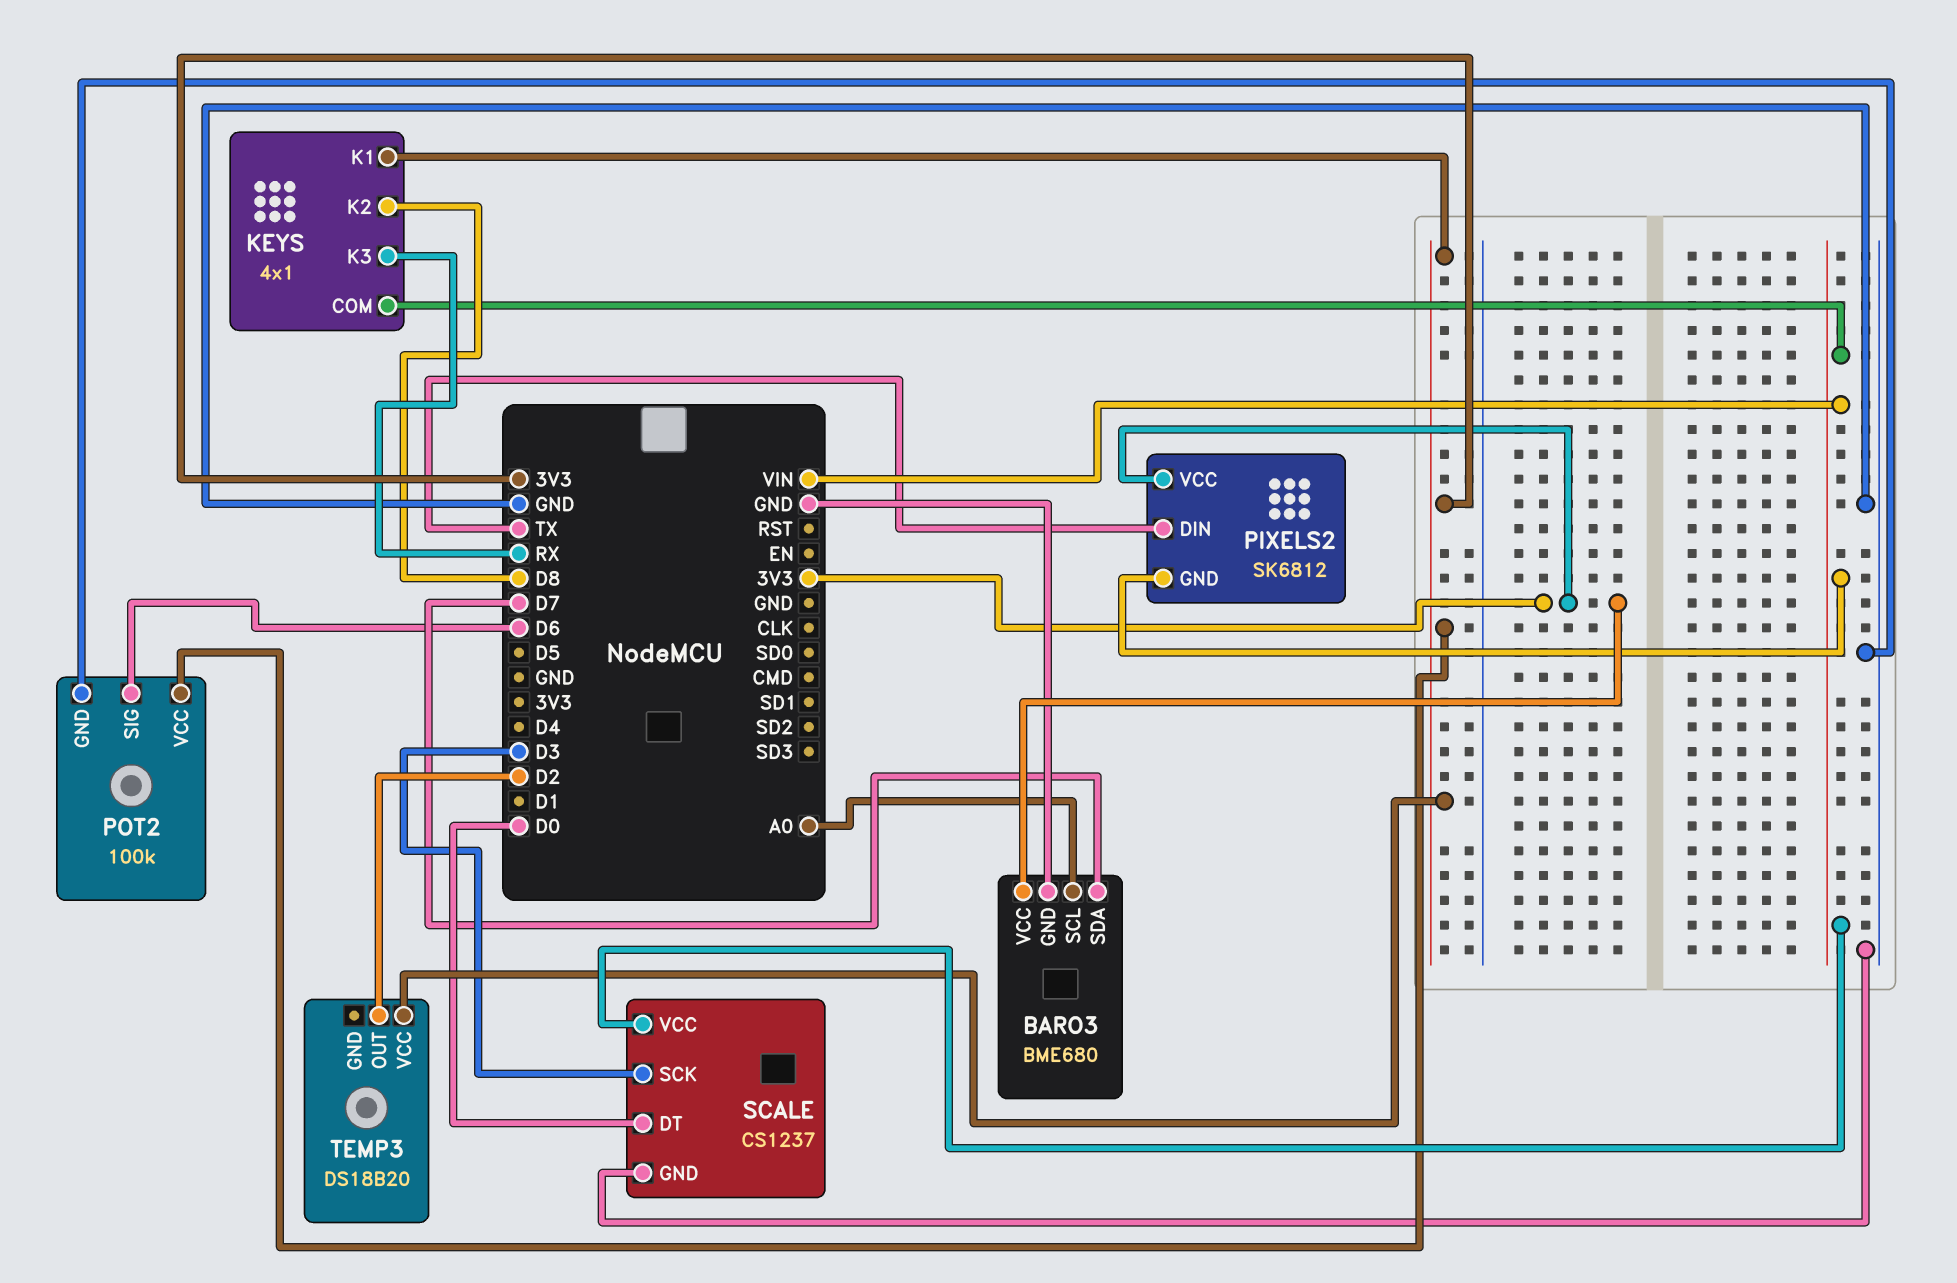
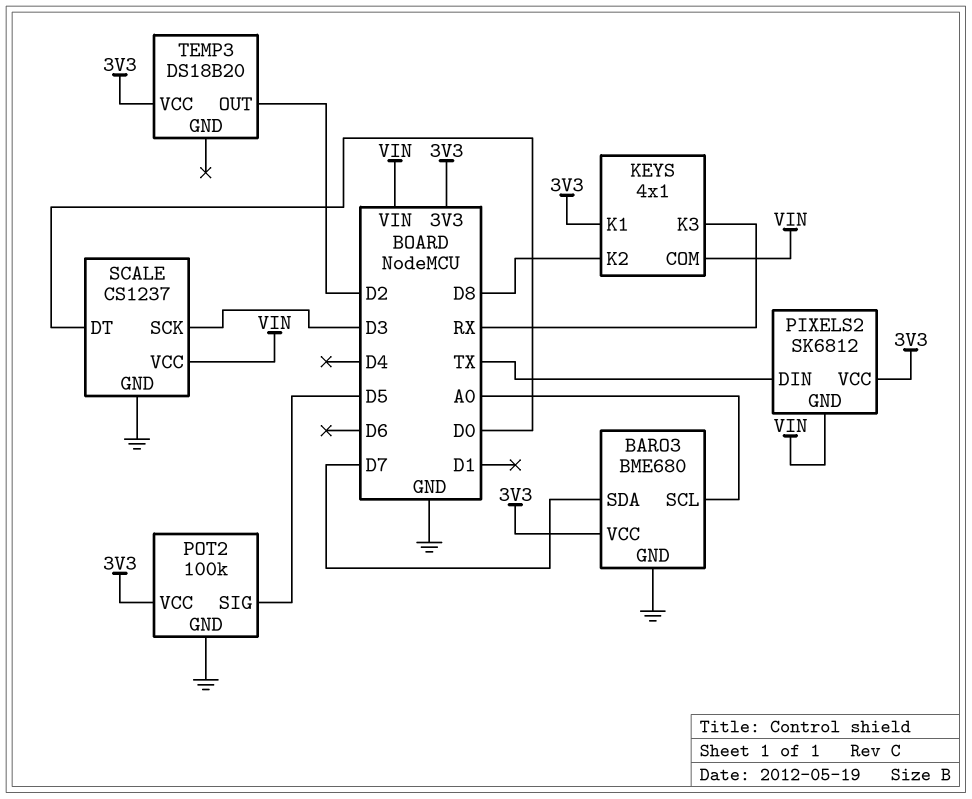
POT2 pin SIG: D6 -> D5

